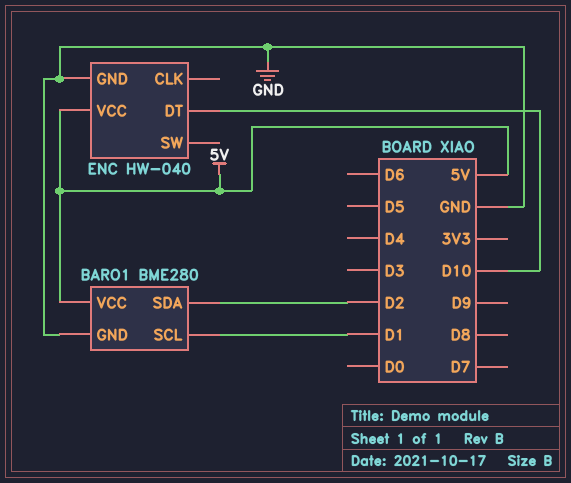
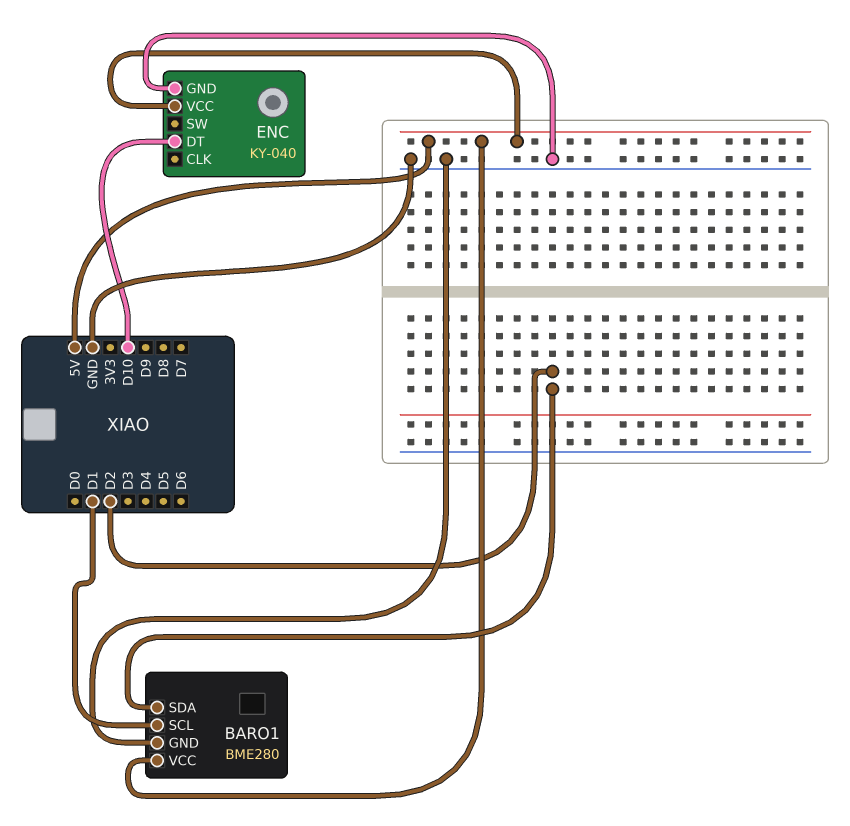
ENC: HW-040 -> KY-040

